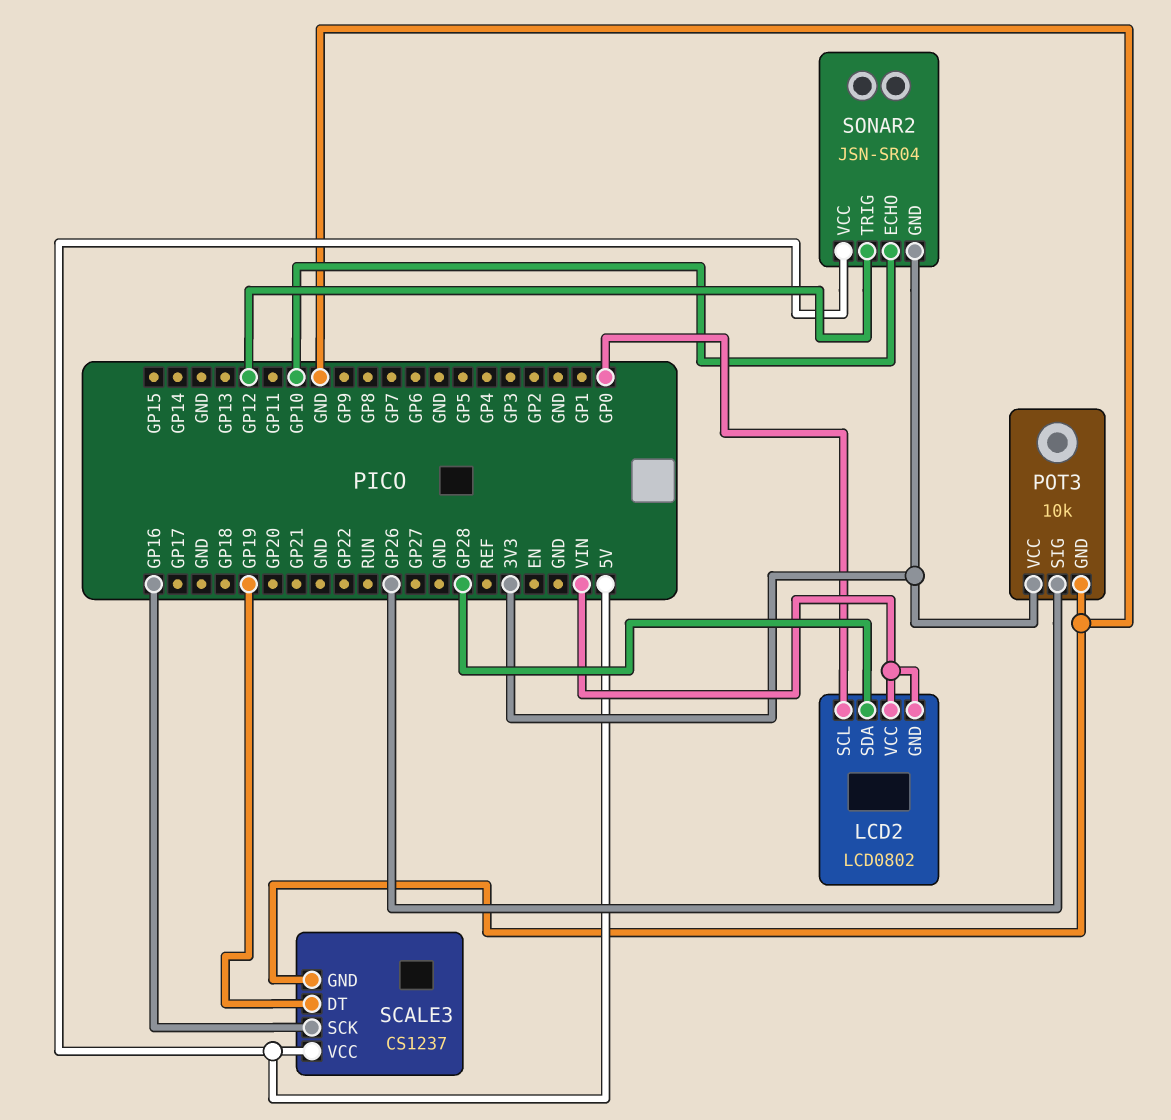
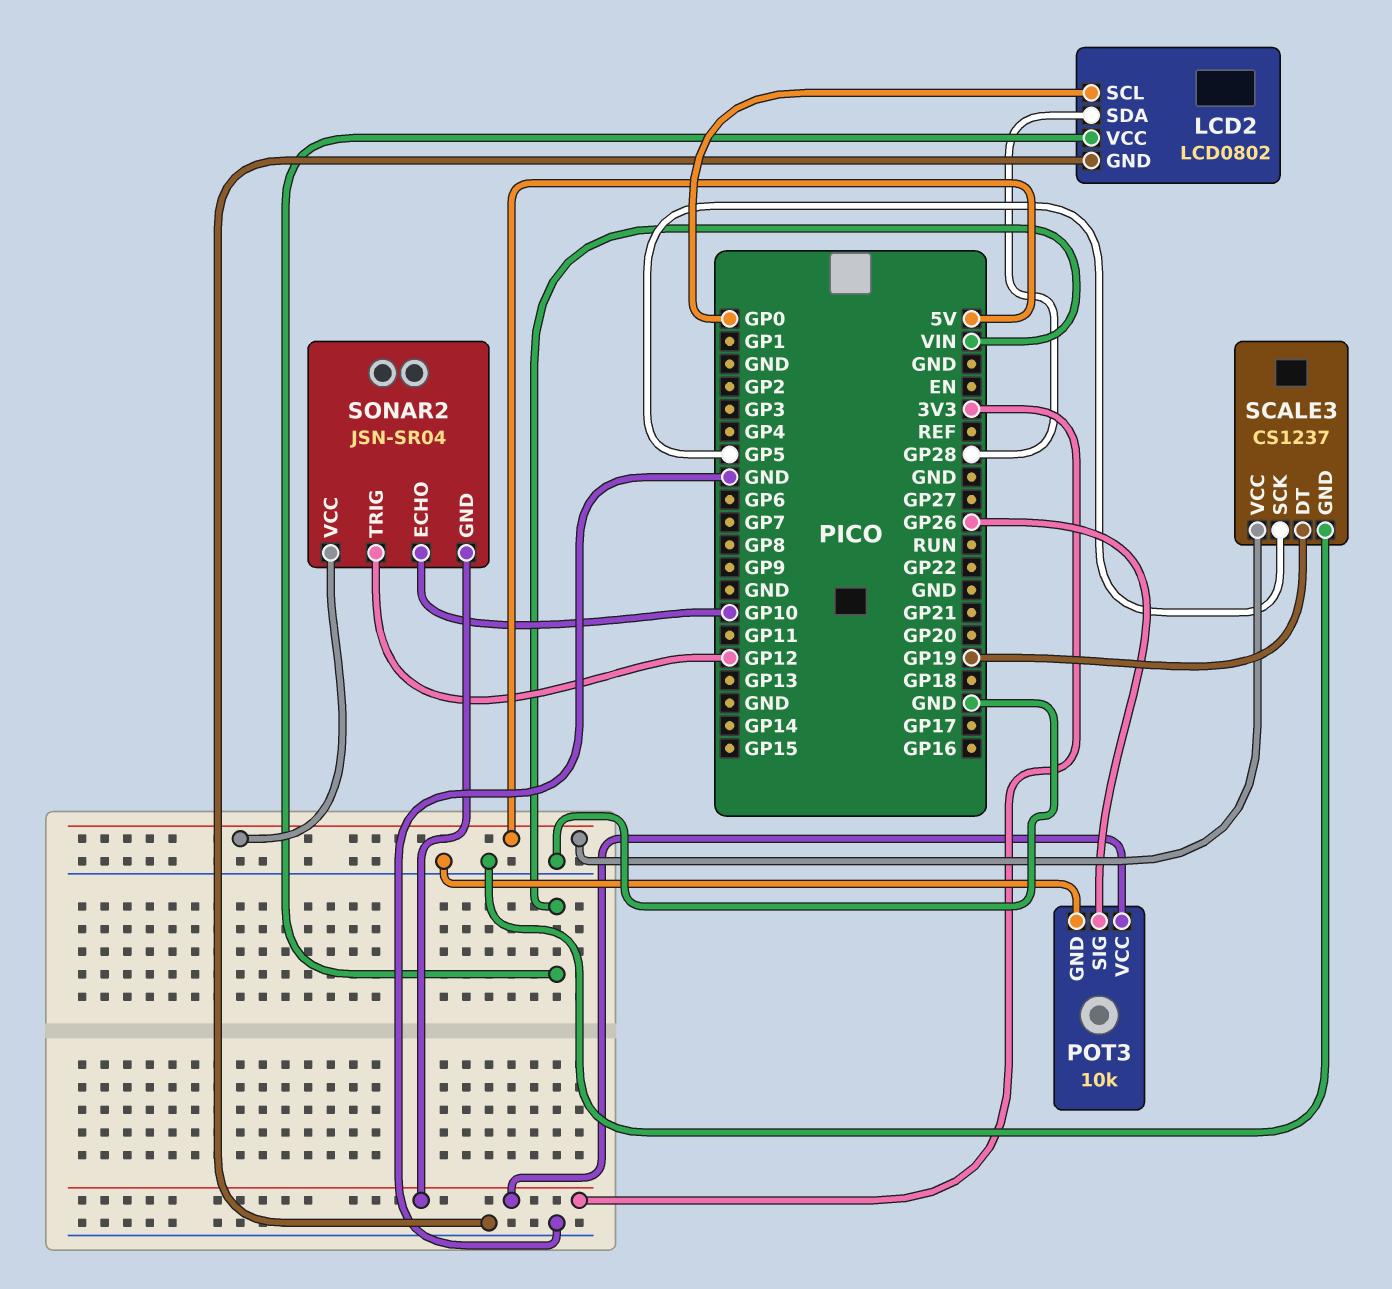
LCD2 pin GND: VIN -> GND
SCALE3 pin SCK: GP16 -> GP5

